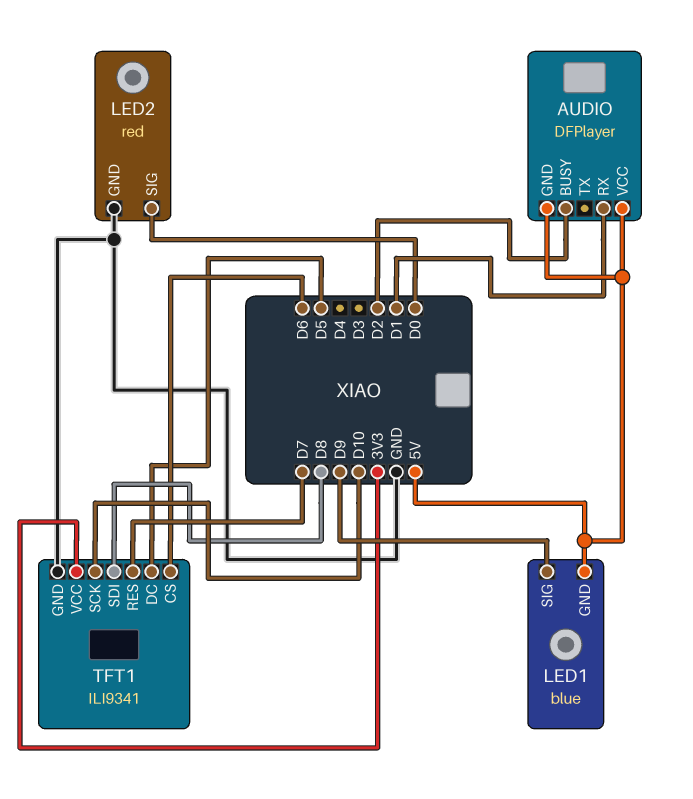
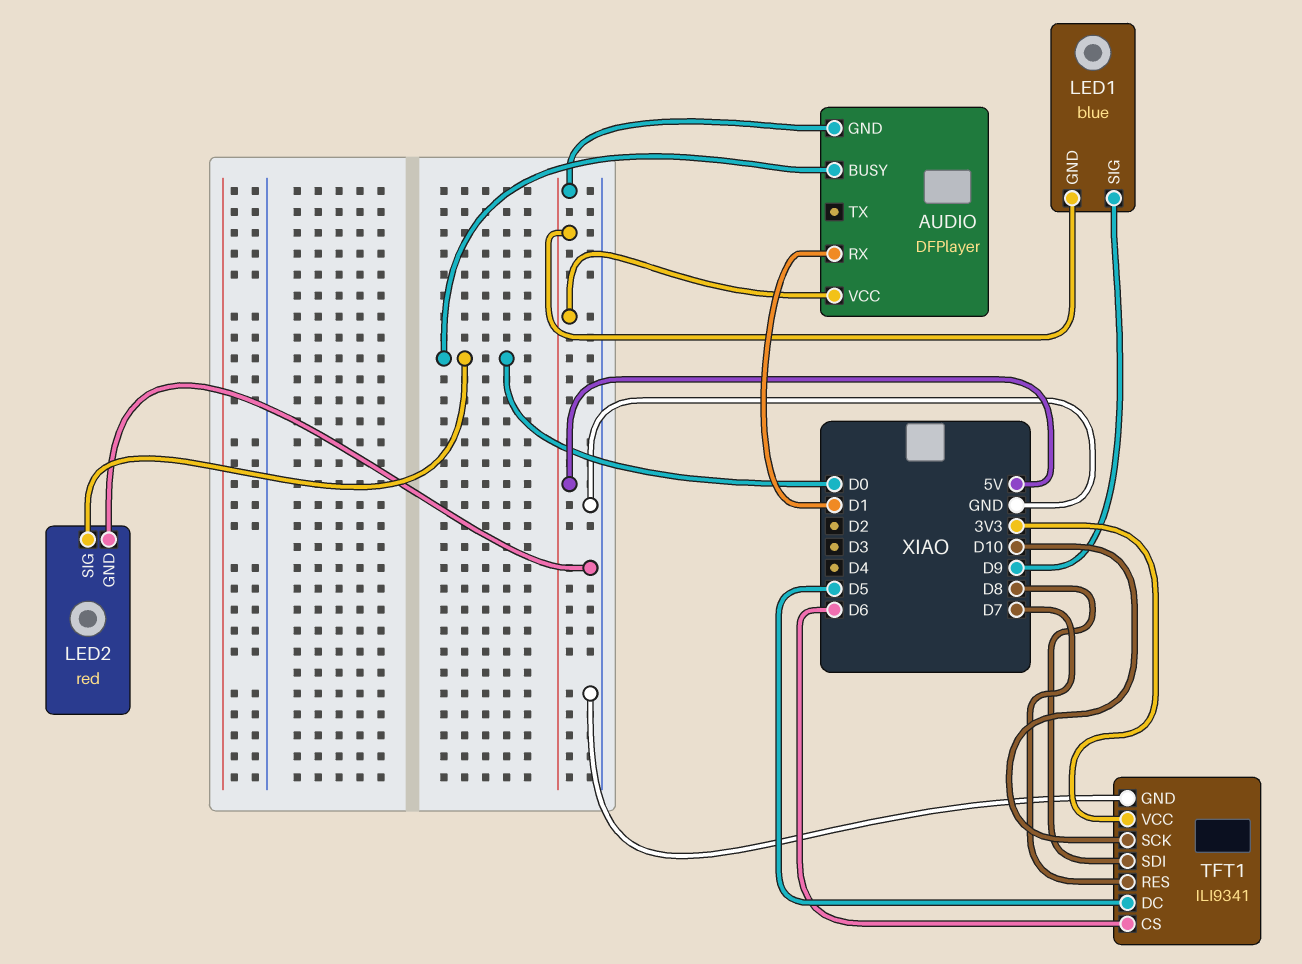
AUDIO pin BUSY: D2 -> D0

